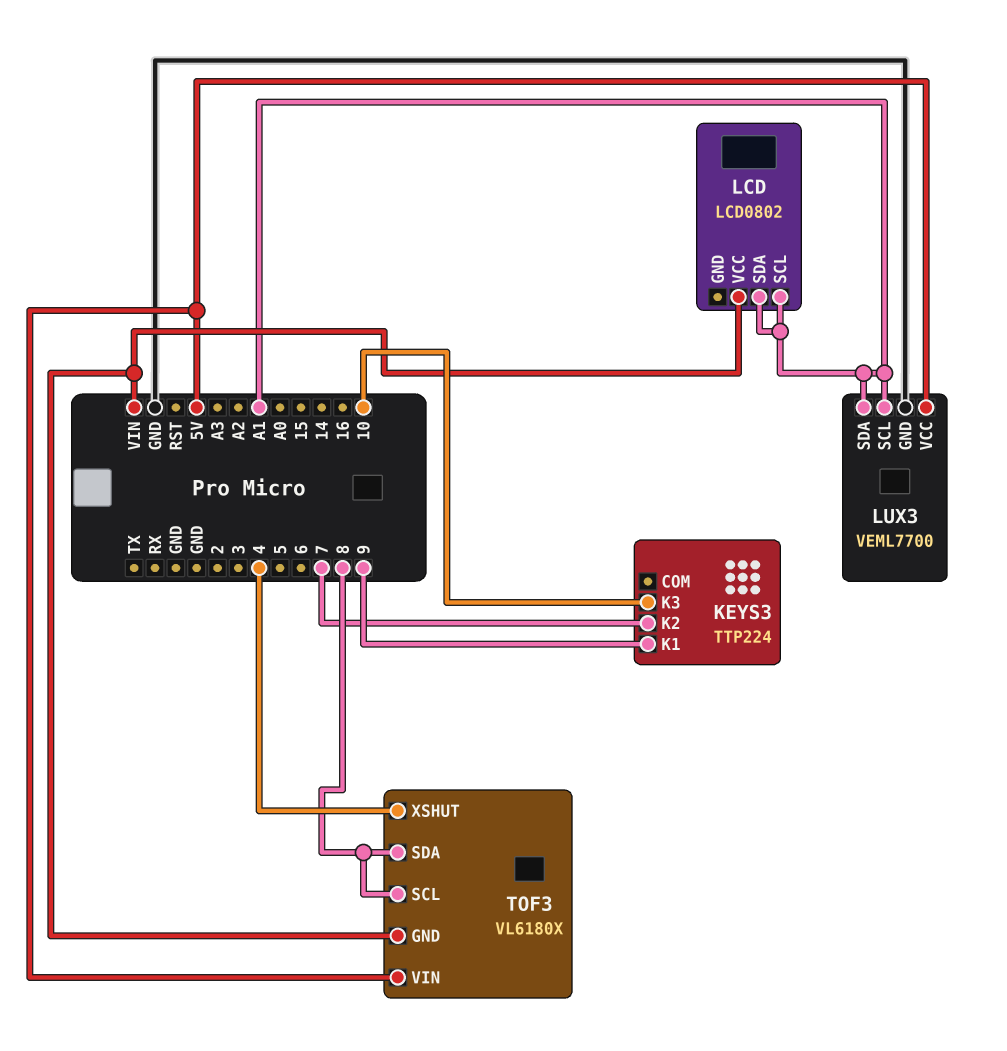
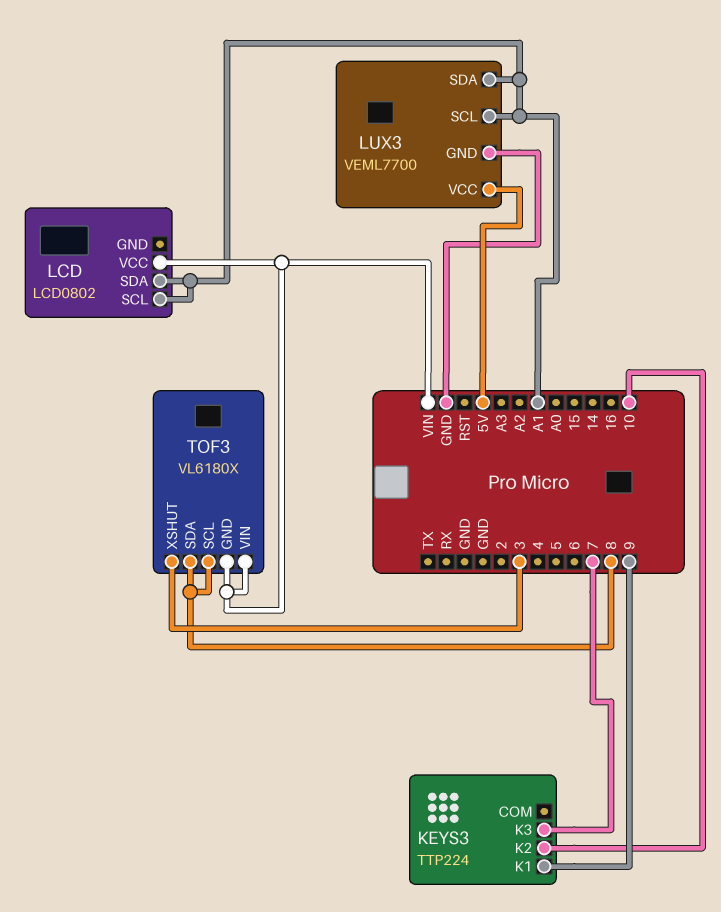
KEYS3 pin K2: 7 -> 10
KEYS3 pin K3: 10 -> 7
TOF3 pin VIN: 5V -> VIN
TOF3 pin XSHUT: 4 -> 3

